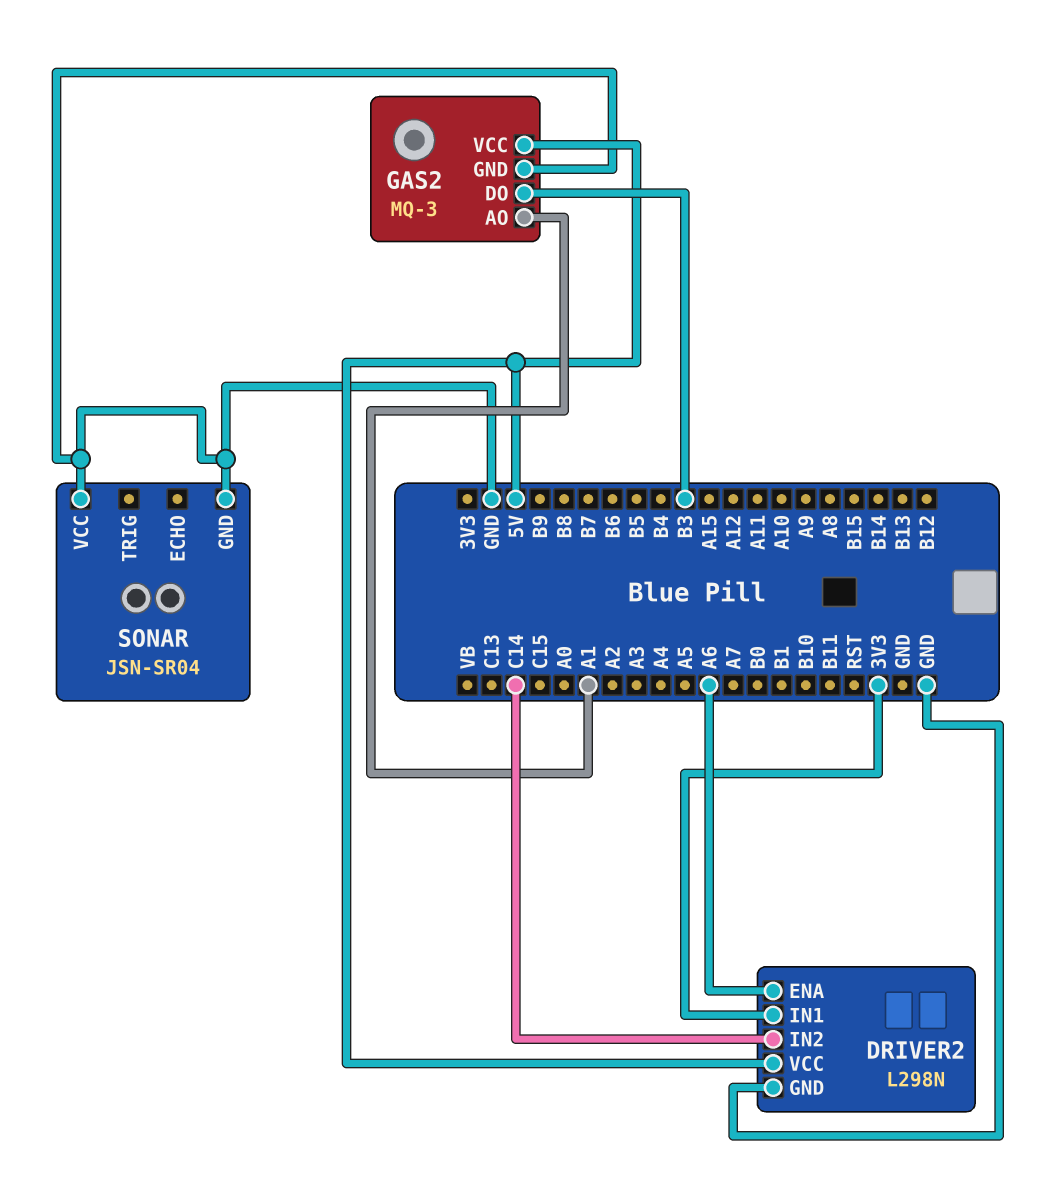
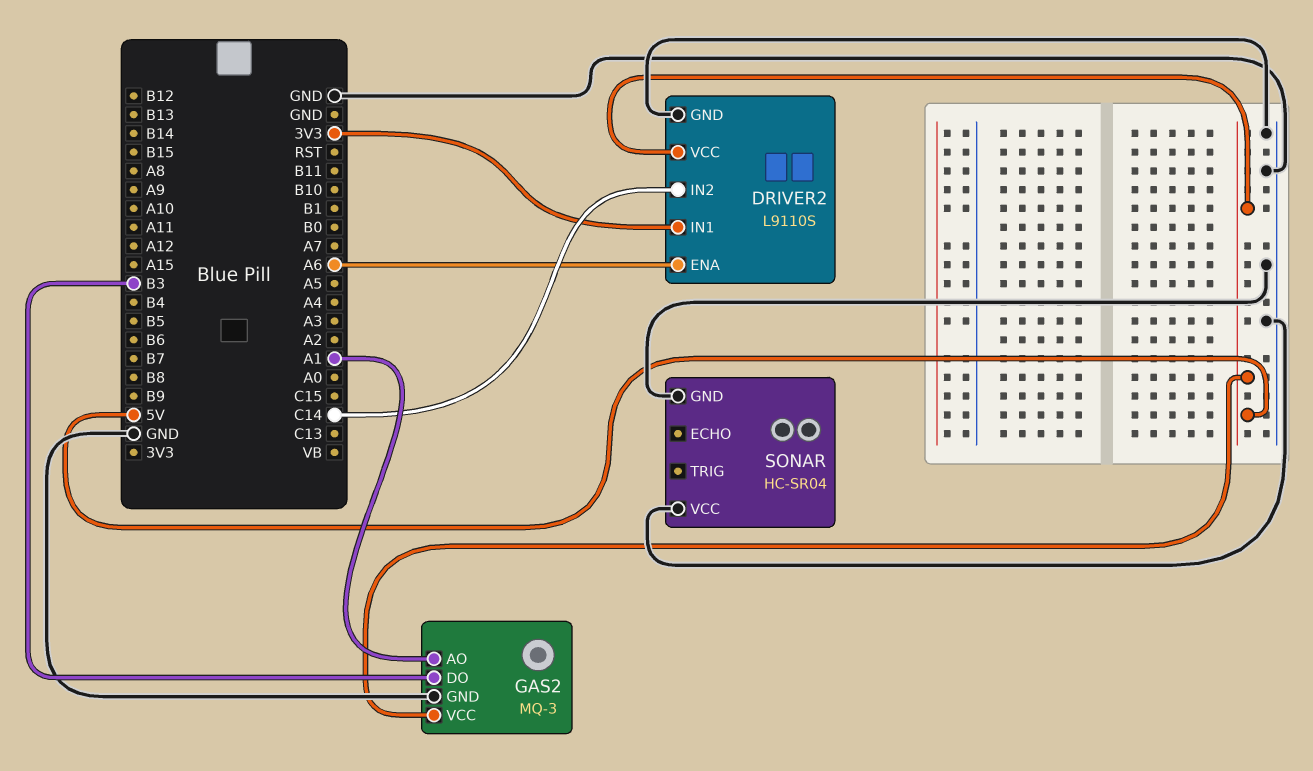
DRIVER2: L298N -> L9110S
SONAR: JSN-SR04 -> HC-SR04

